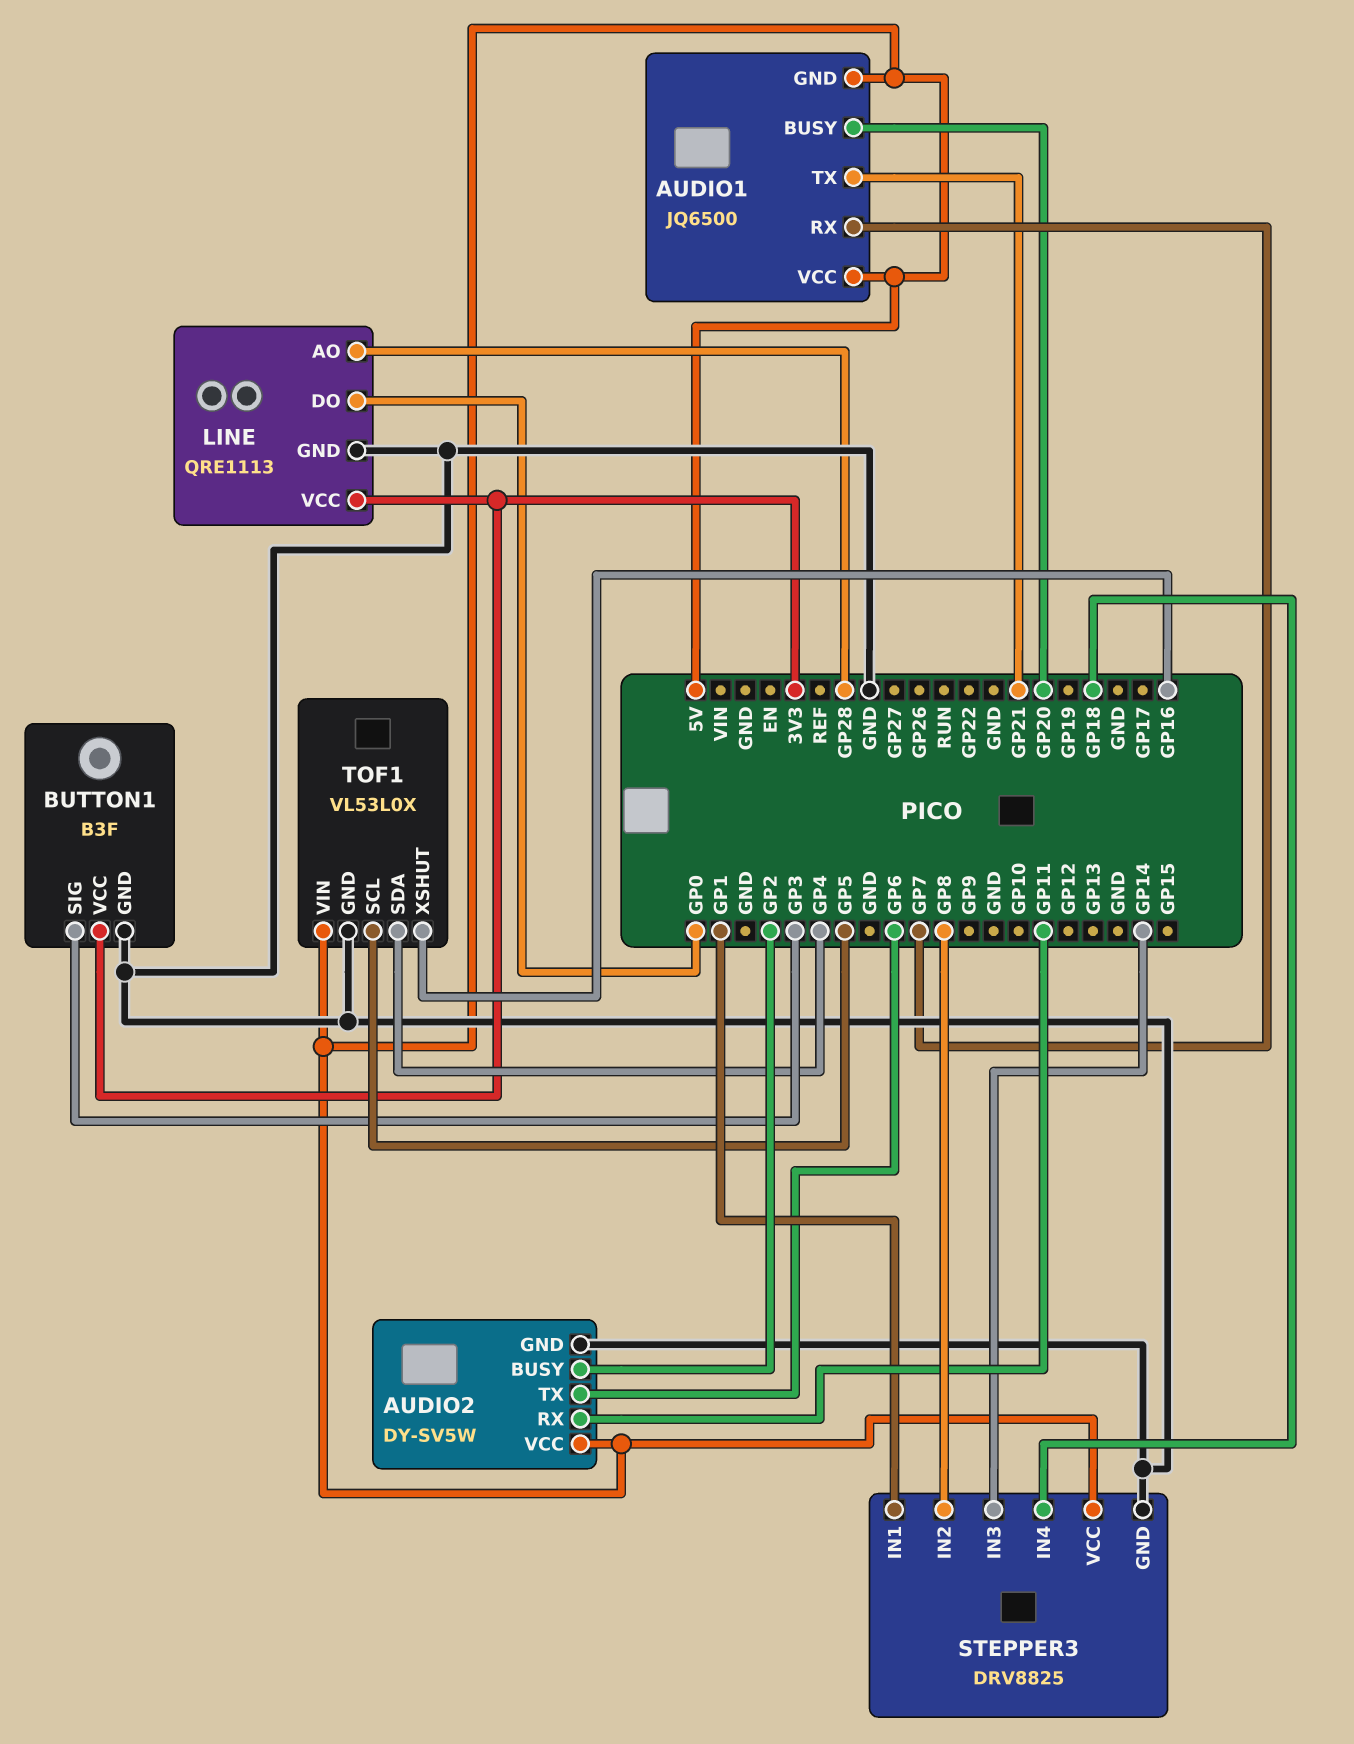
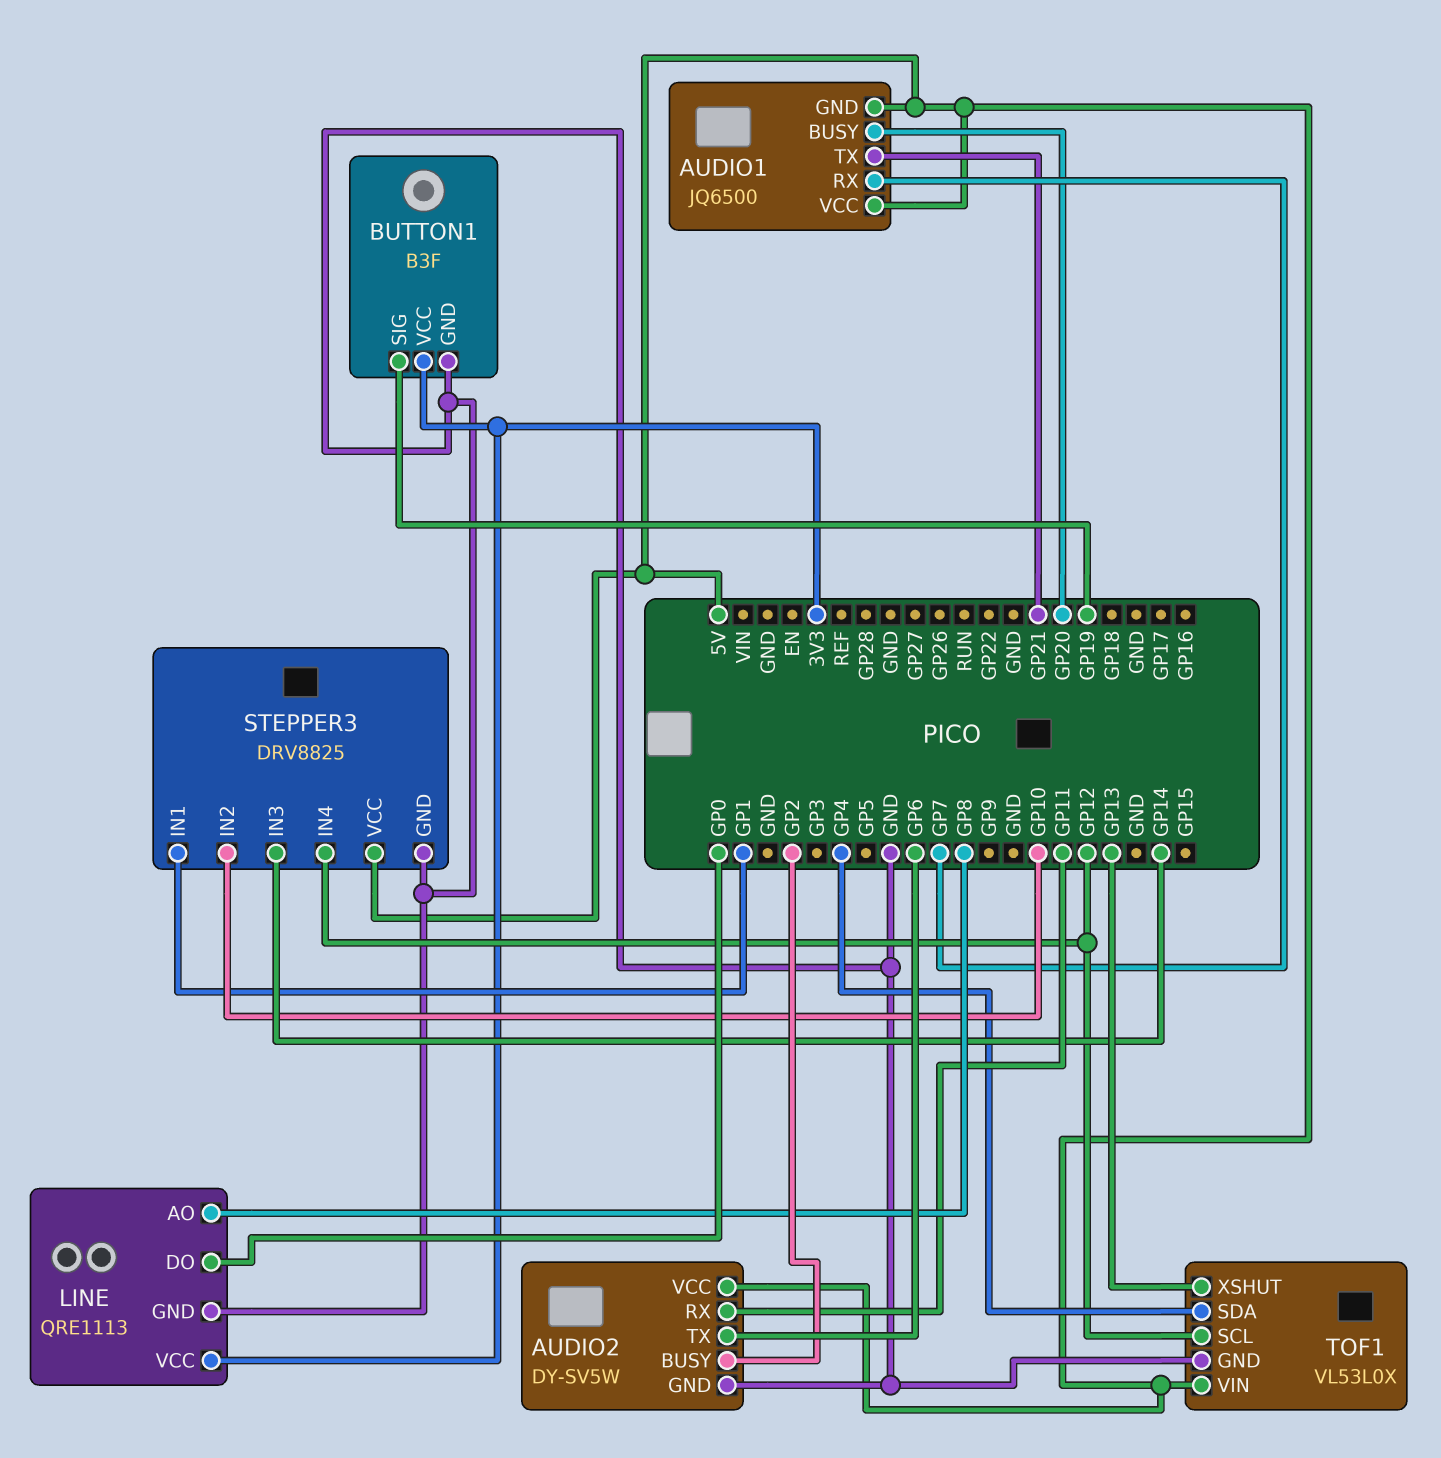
BUTTON1 pin SIG: GP3 -> GP19
LINE pin AO: GP28 -> GP8
STEPPER3 pin IN2: GP8 -> GP10
STEPPER3 pin IN4: GP18 -> GP12
TOF1 pin SCL: GP5 -> GP12
TOF1 pin XSHUT: GP16 -> GP13

